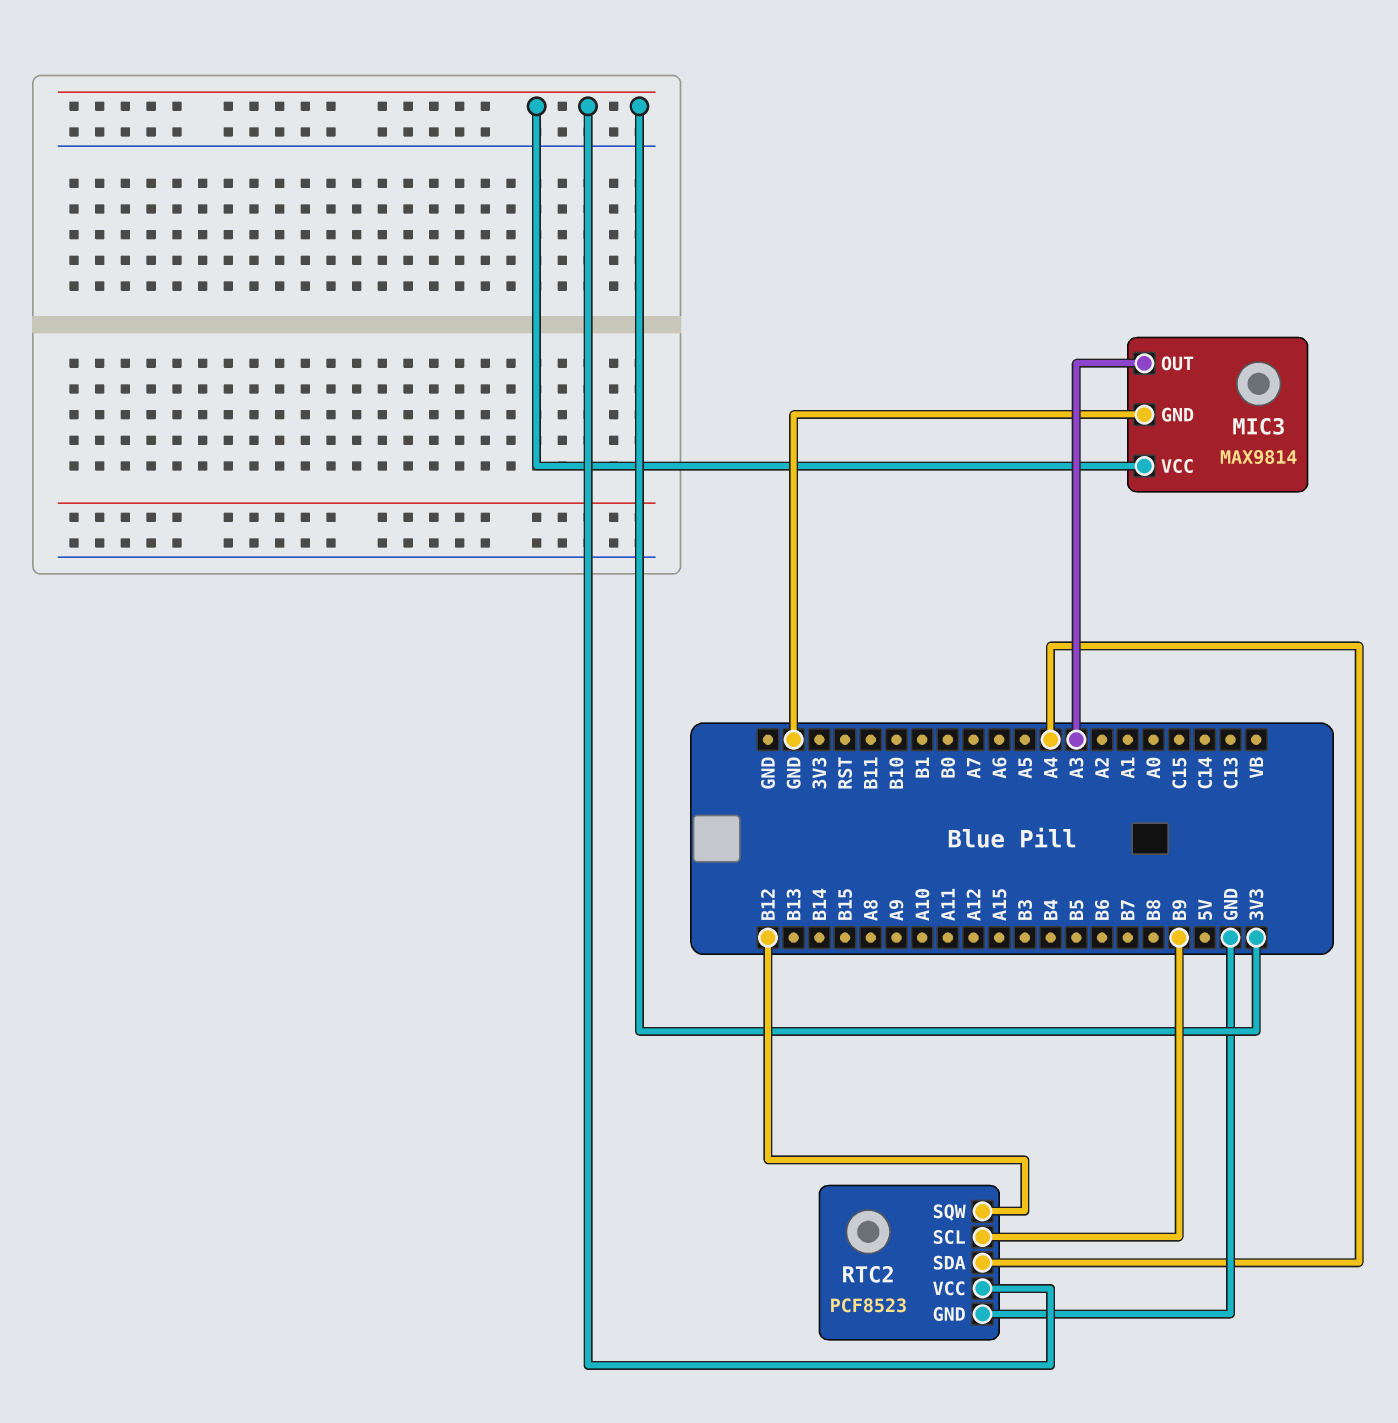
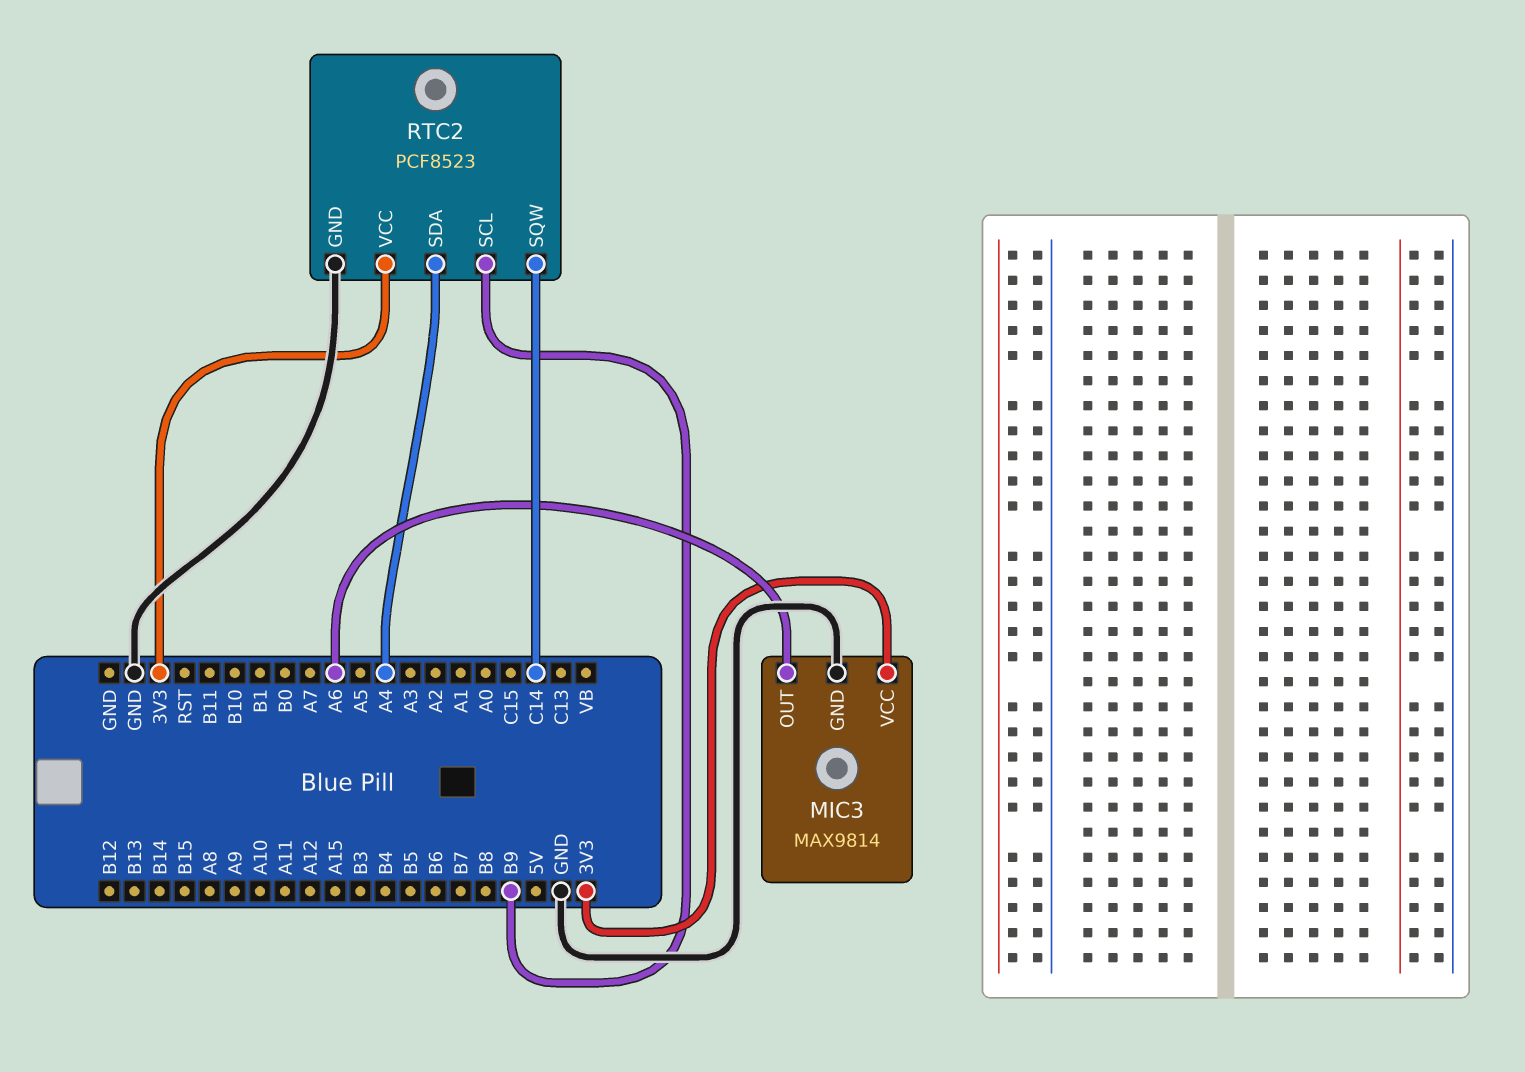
MIC3 pin OUT: A3 -> A6
RTC2 pin SQW: B12 -> C14

